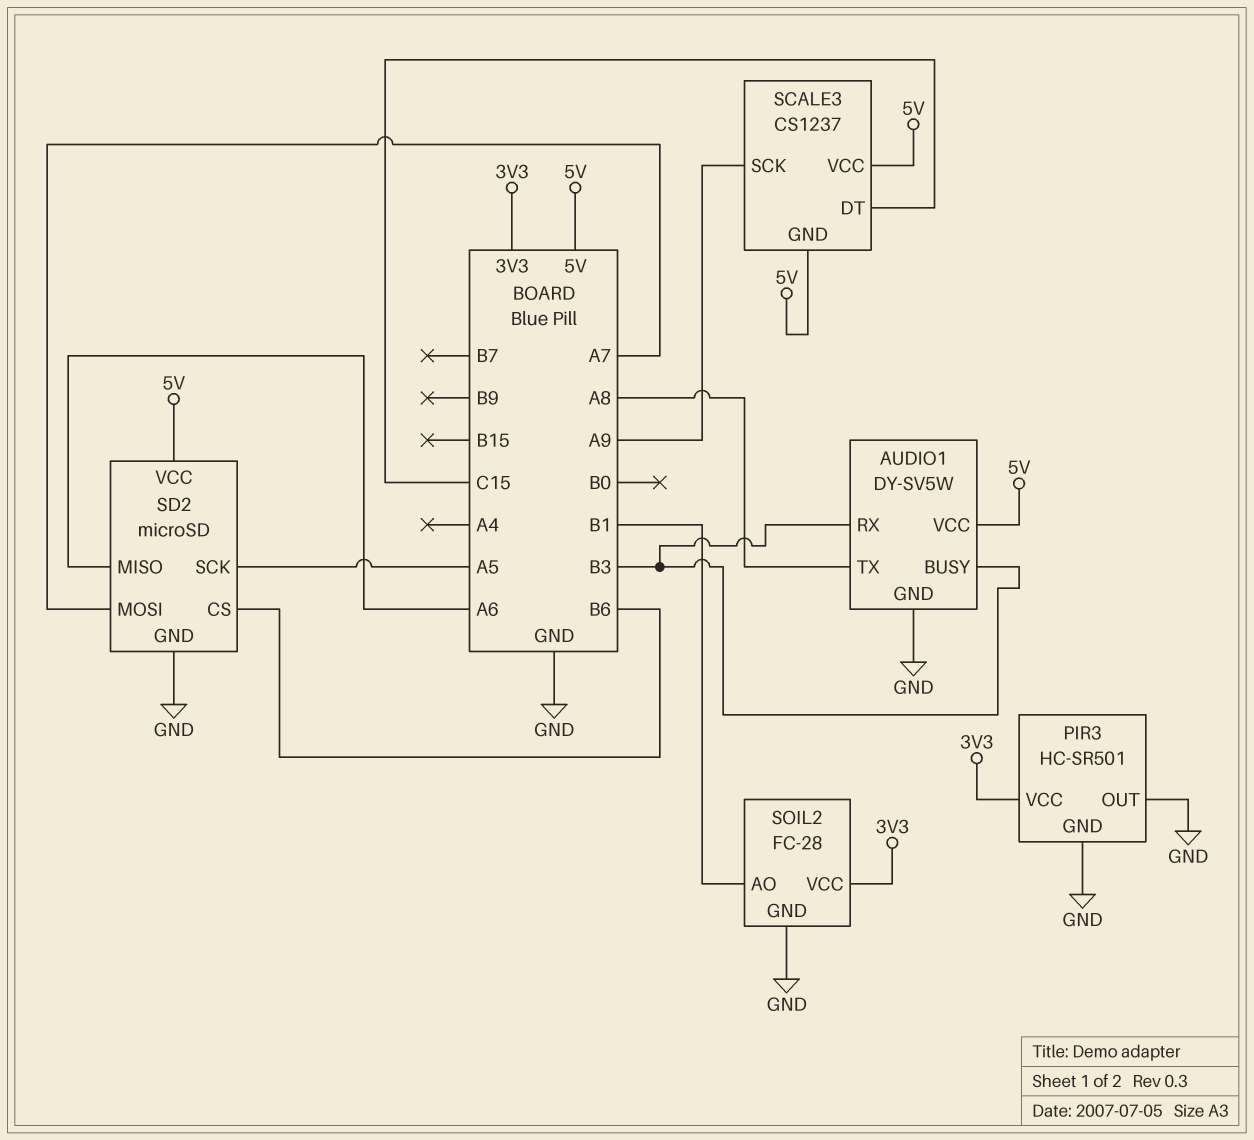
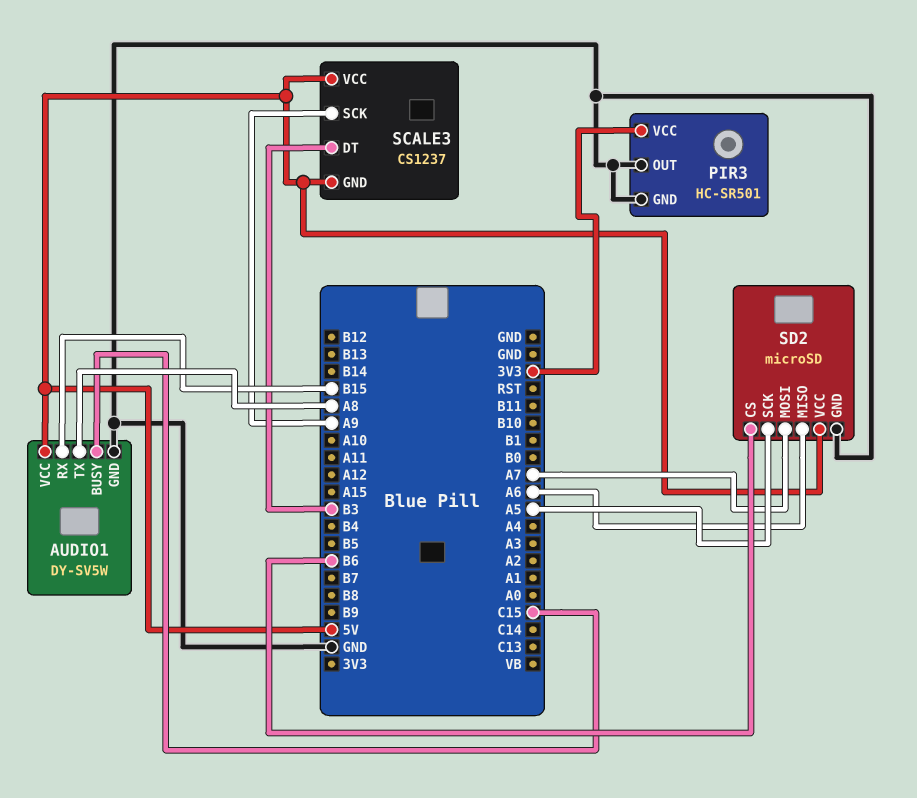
AUDIO1 pin BUSY: B3 -> C15
AUDIO1 pin RX: B3 -> B15
SCALE3 pin DT: C15 -> B3
SOIL2: FC-28 -> none
SOIL2 pin AO: B1 -> none
SOIL2 pin GND: GND -> none
SOIL2 pin VCC: 3V3 -> none

